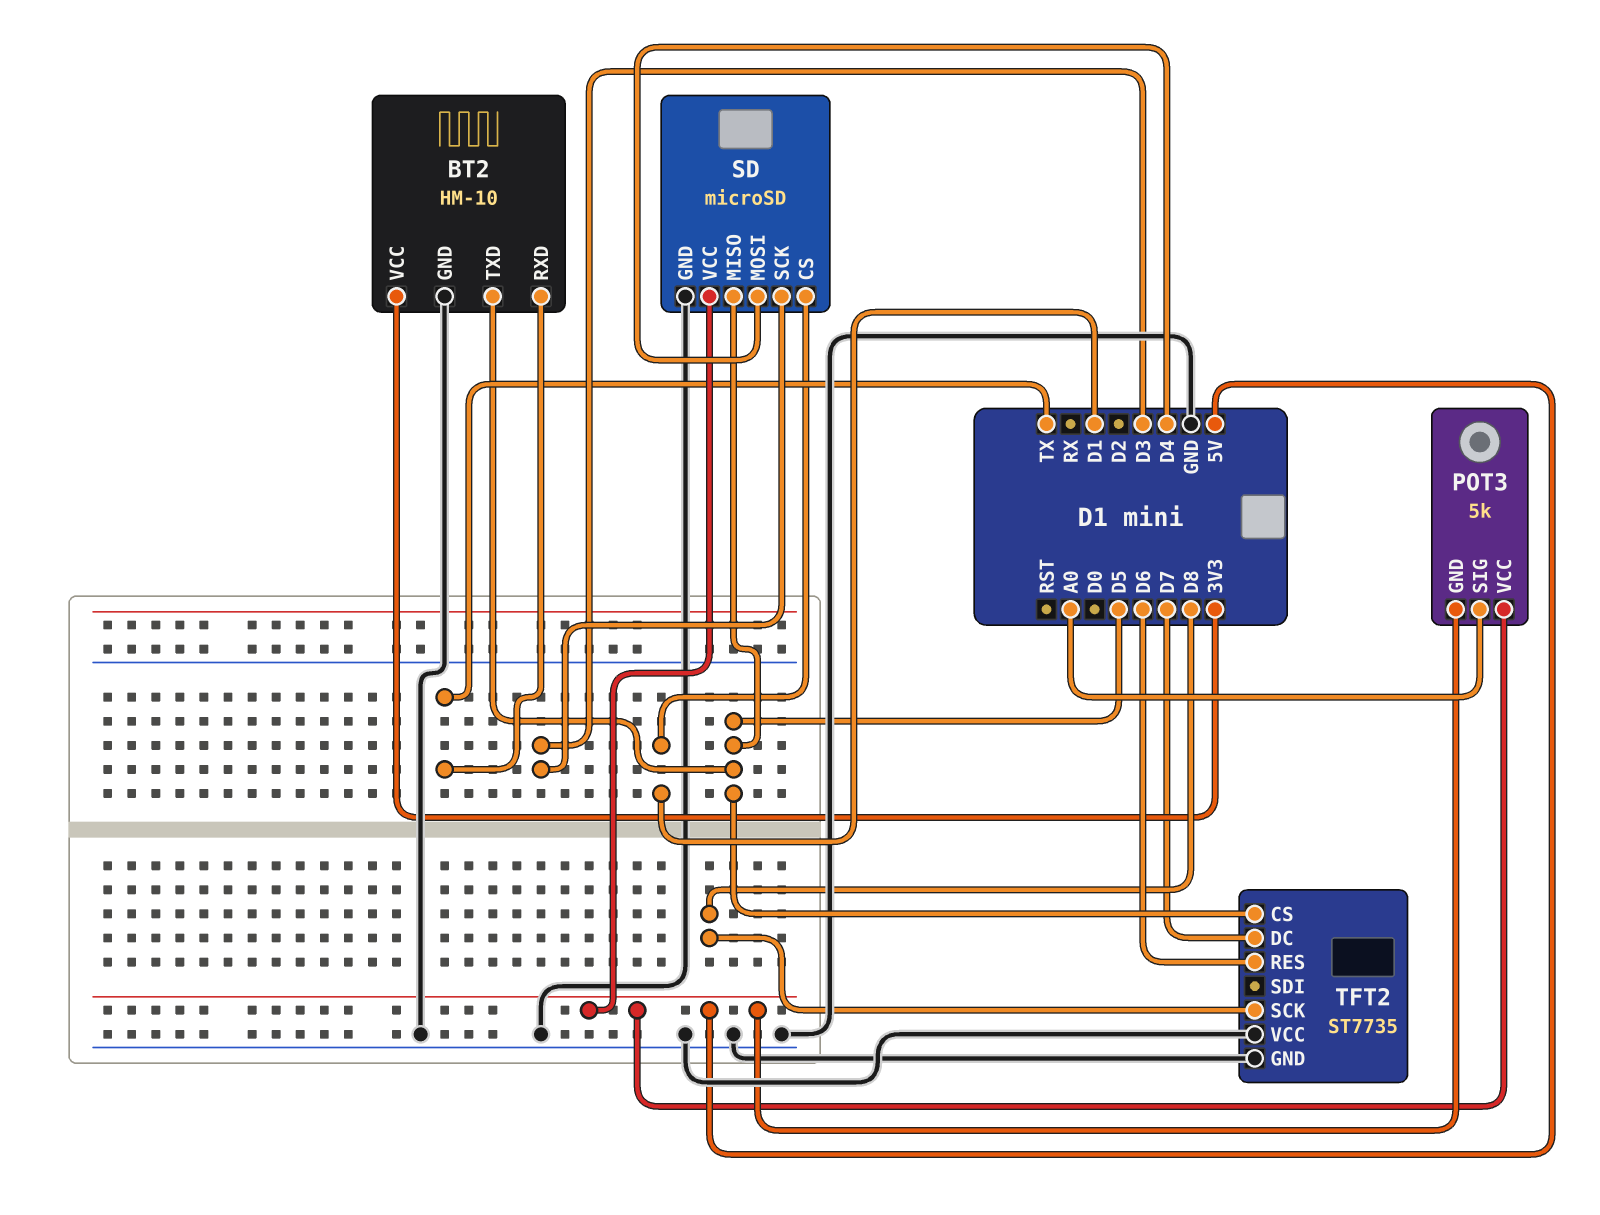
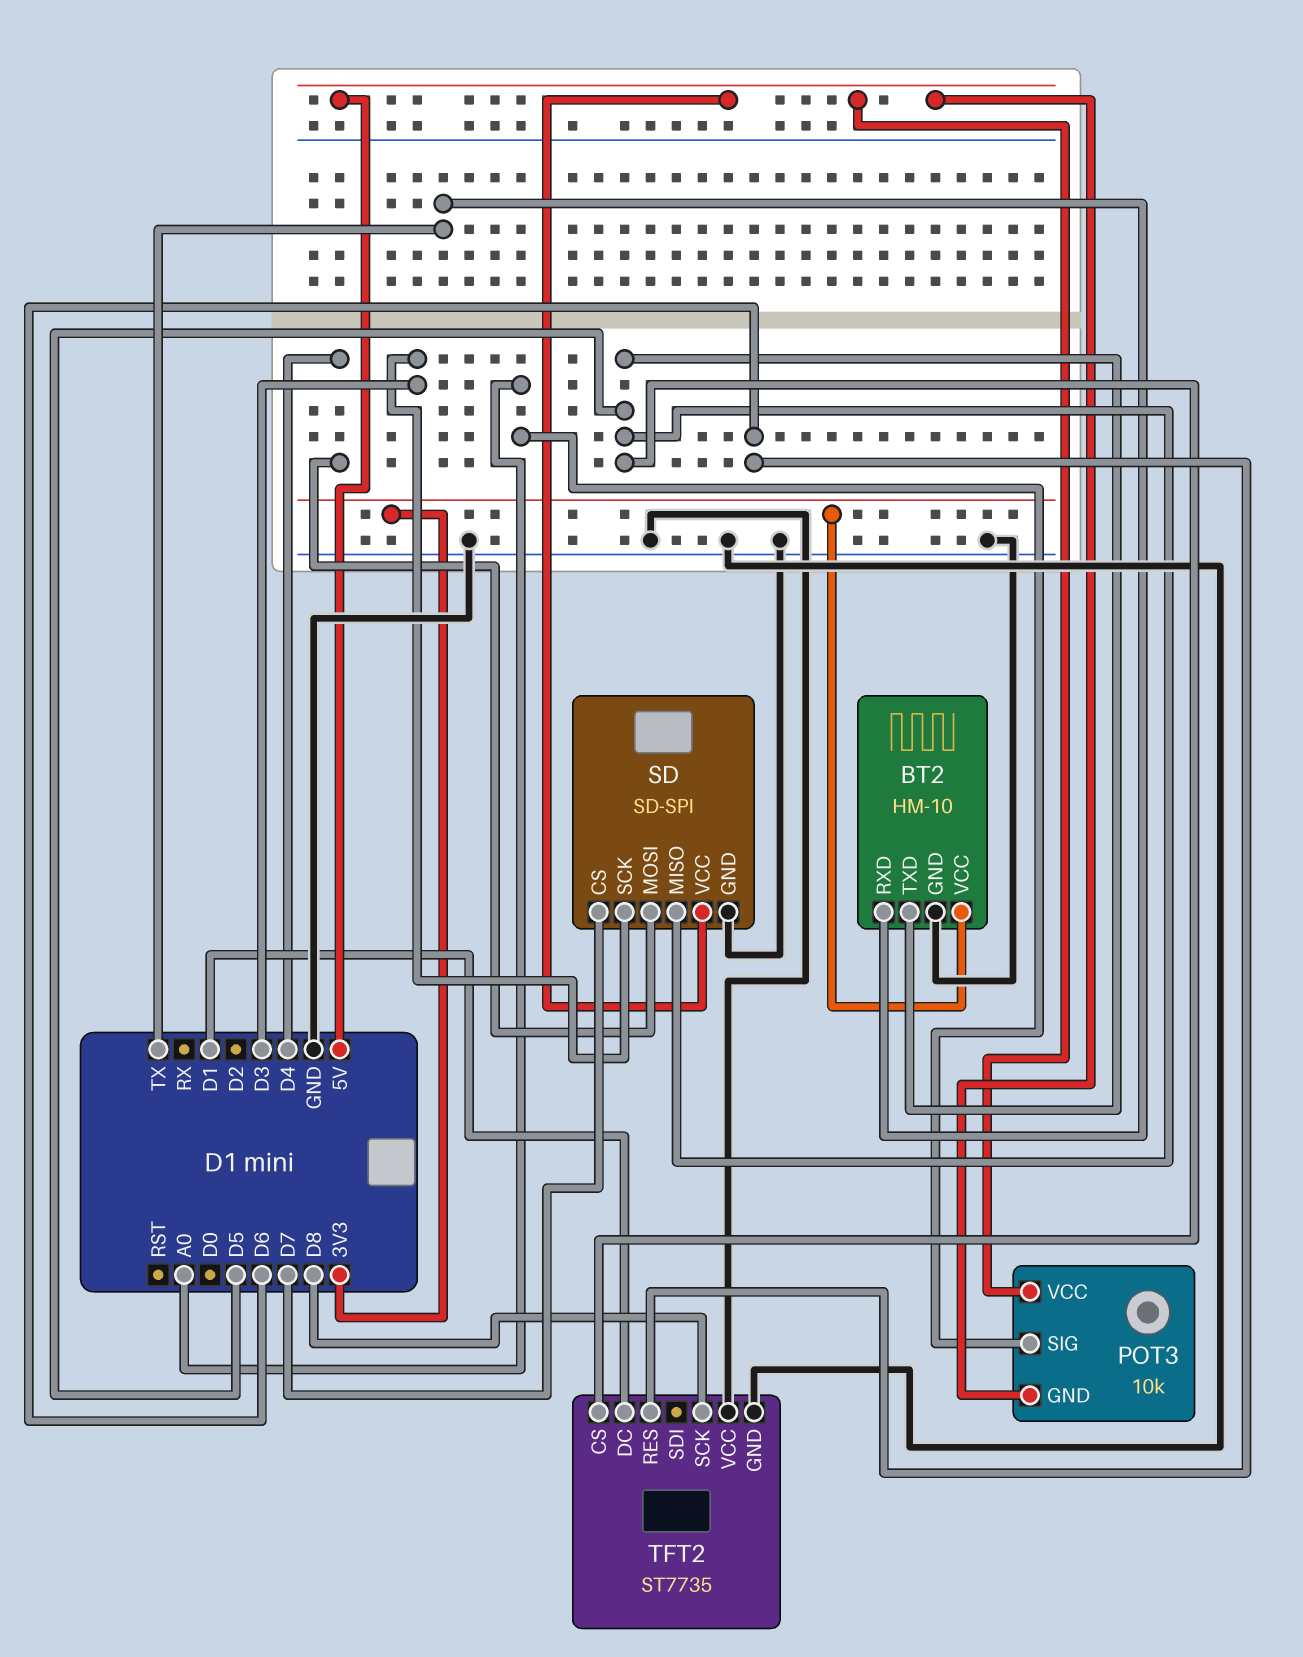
POT3: 5k -> 10k
SD: microSD -> SD-SPI
SD pin CS: D1 -> D7
TFT2 pin DC: D7 -> D1

